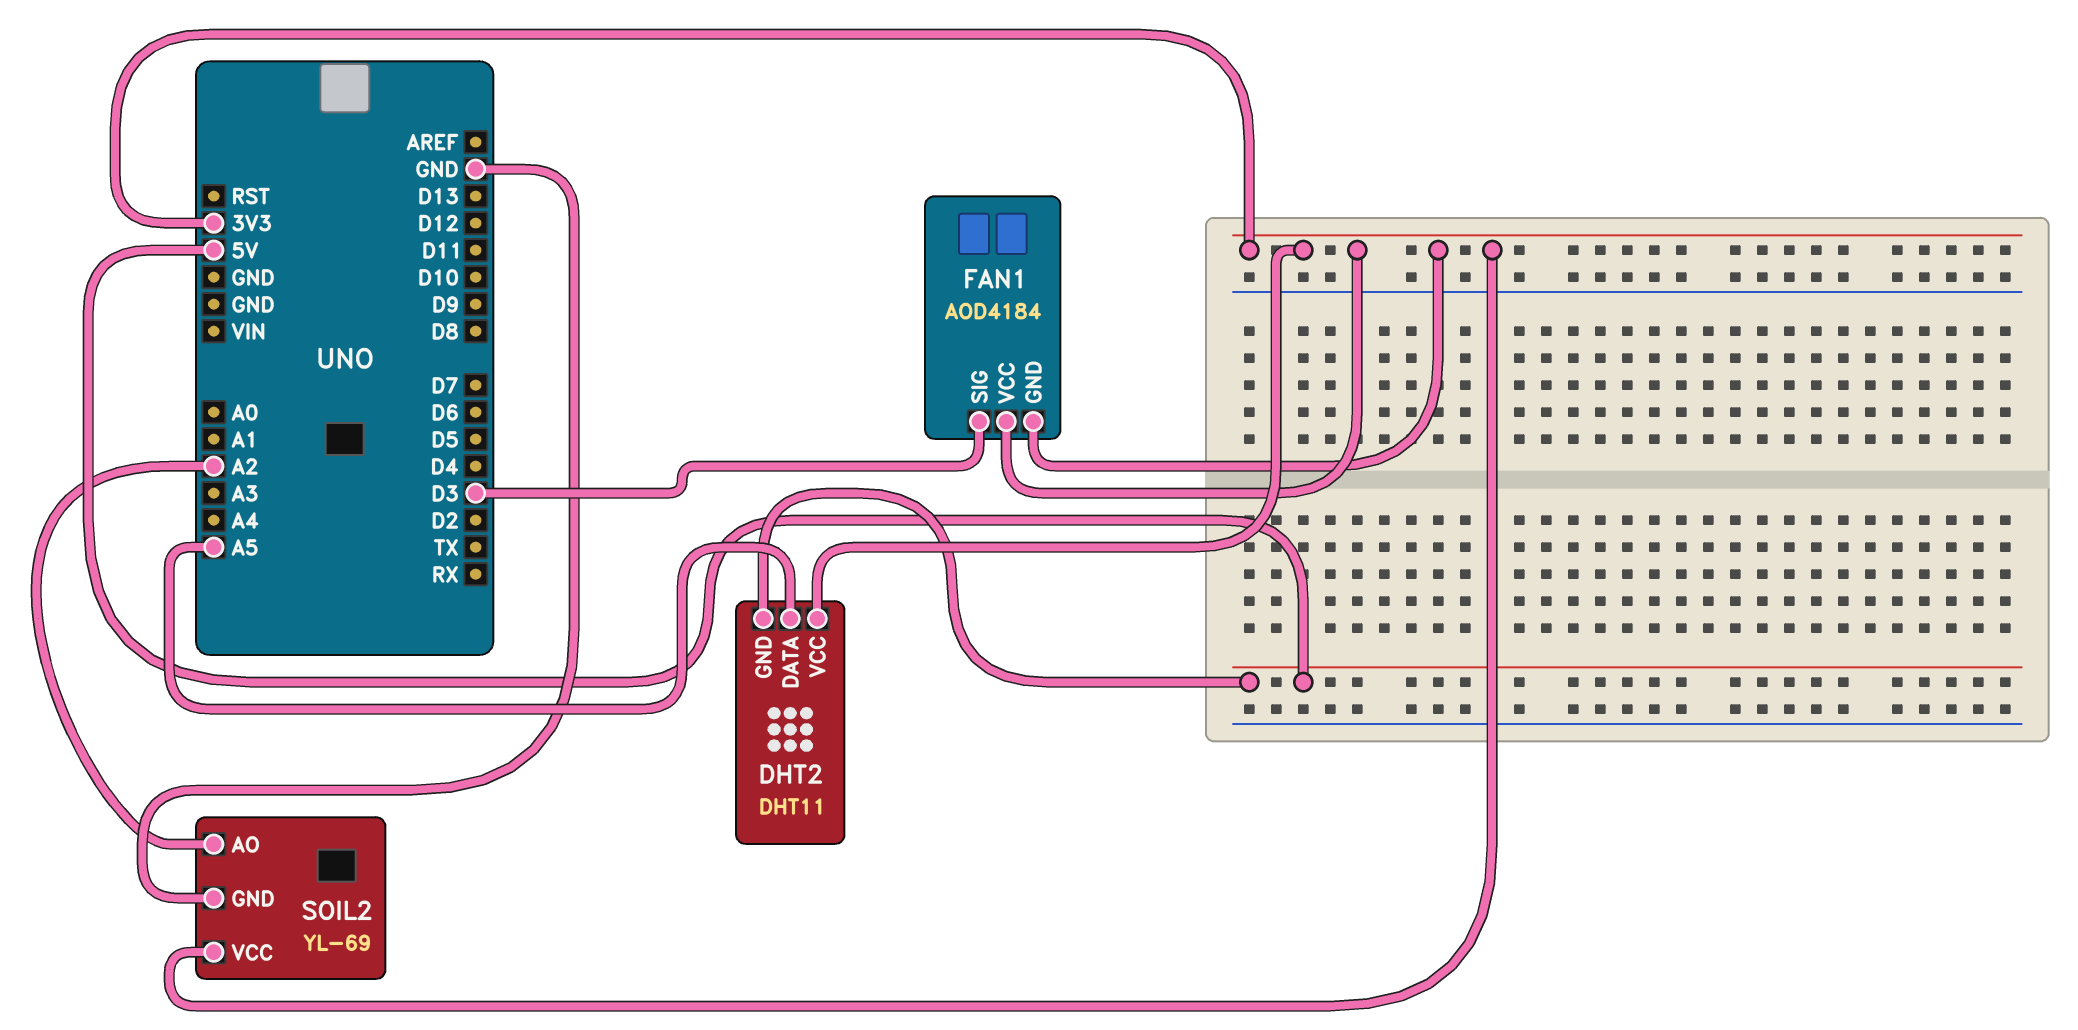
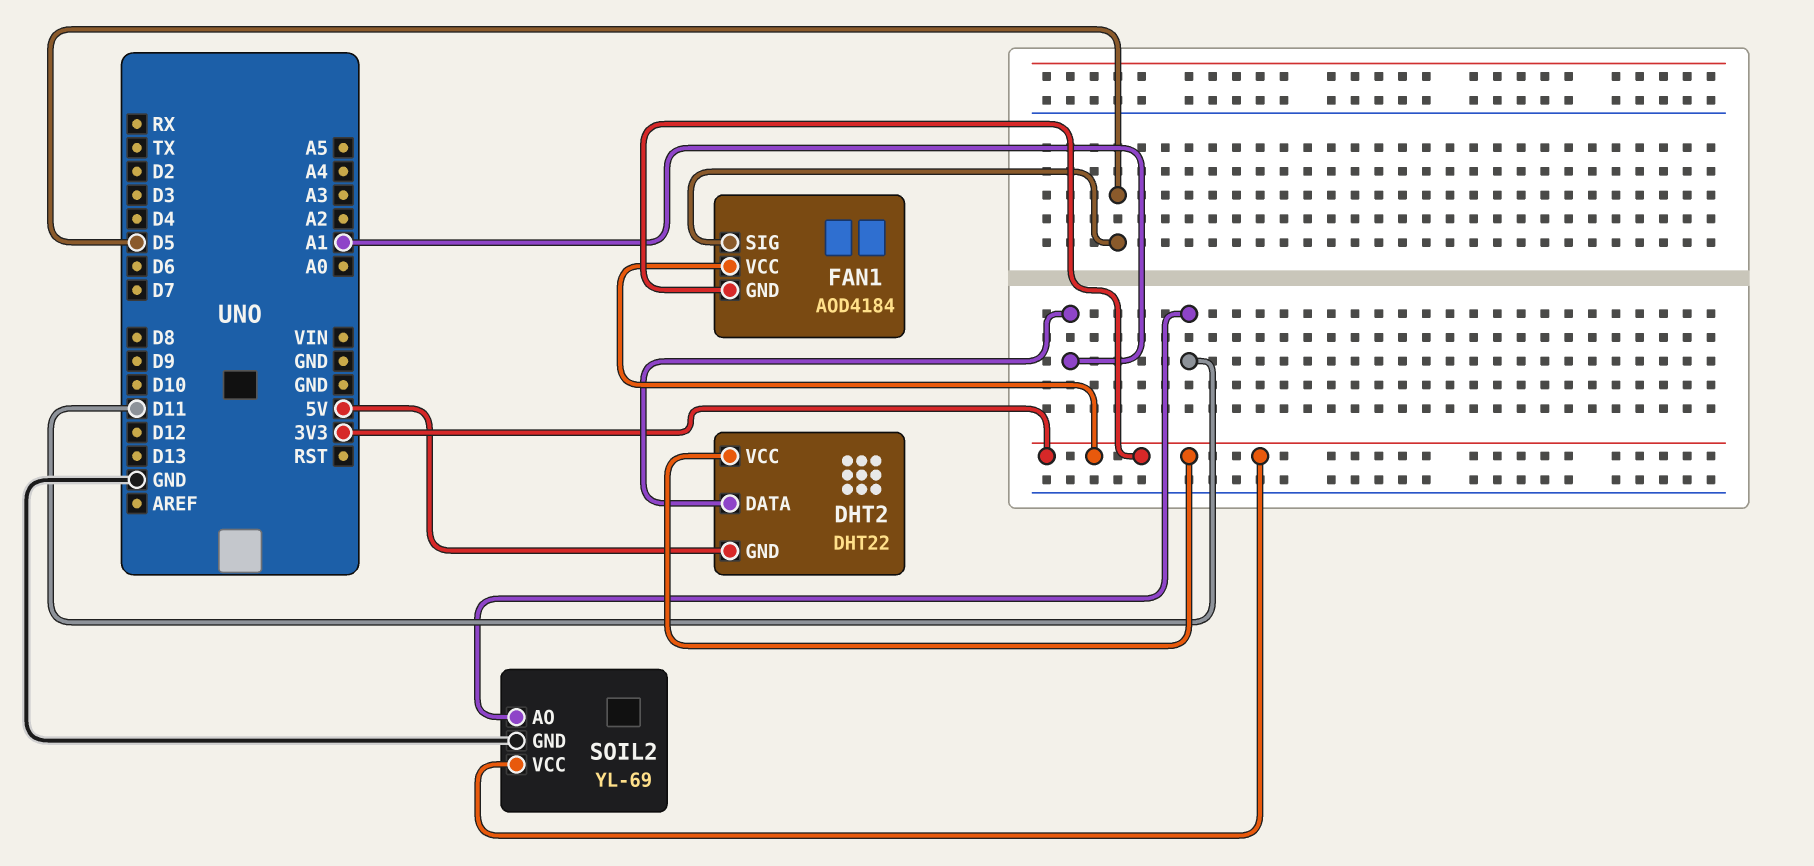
DHT2: DHT11 -> DHT22
DHT2 pin DATA: A5 -> A1
FAN1 pin SIG: D3 -> D5
SOIL2 pin AO: A2 -> D11

